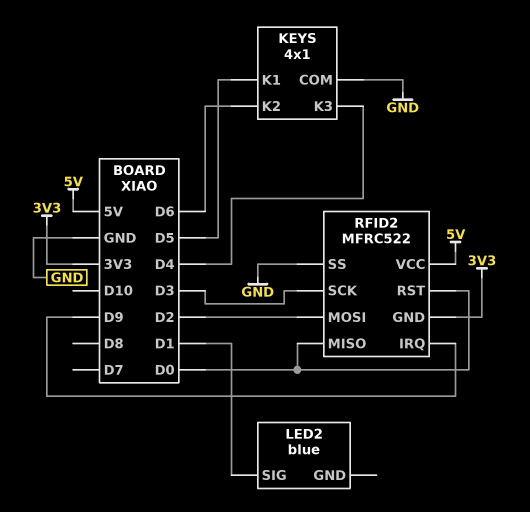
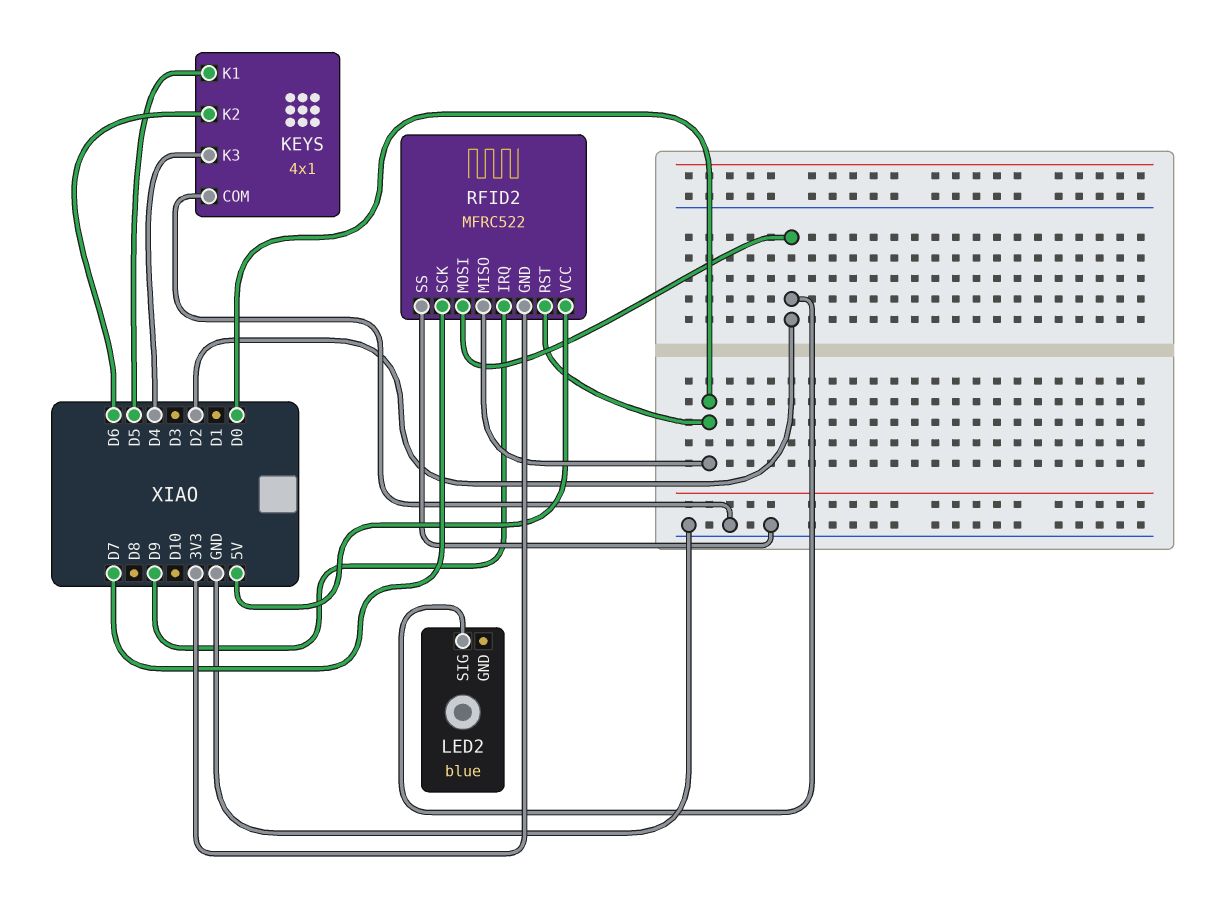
LED2 pin SIG: D1 -> D2
RFID2 pin SCK: D3 -> D7

